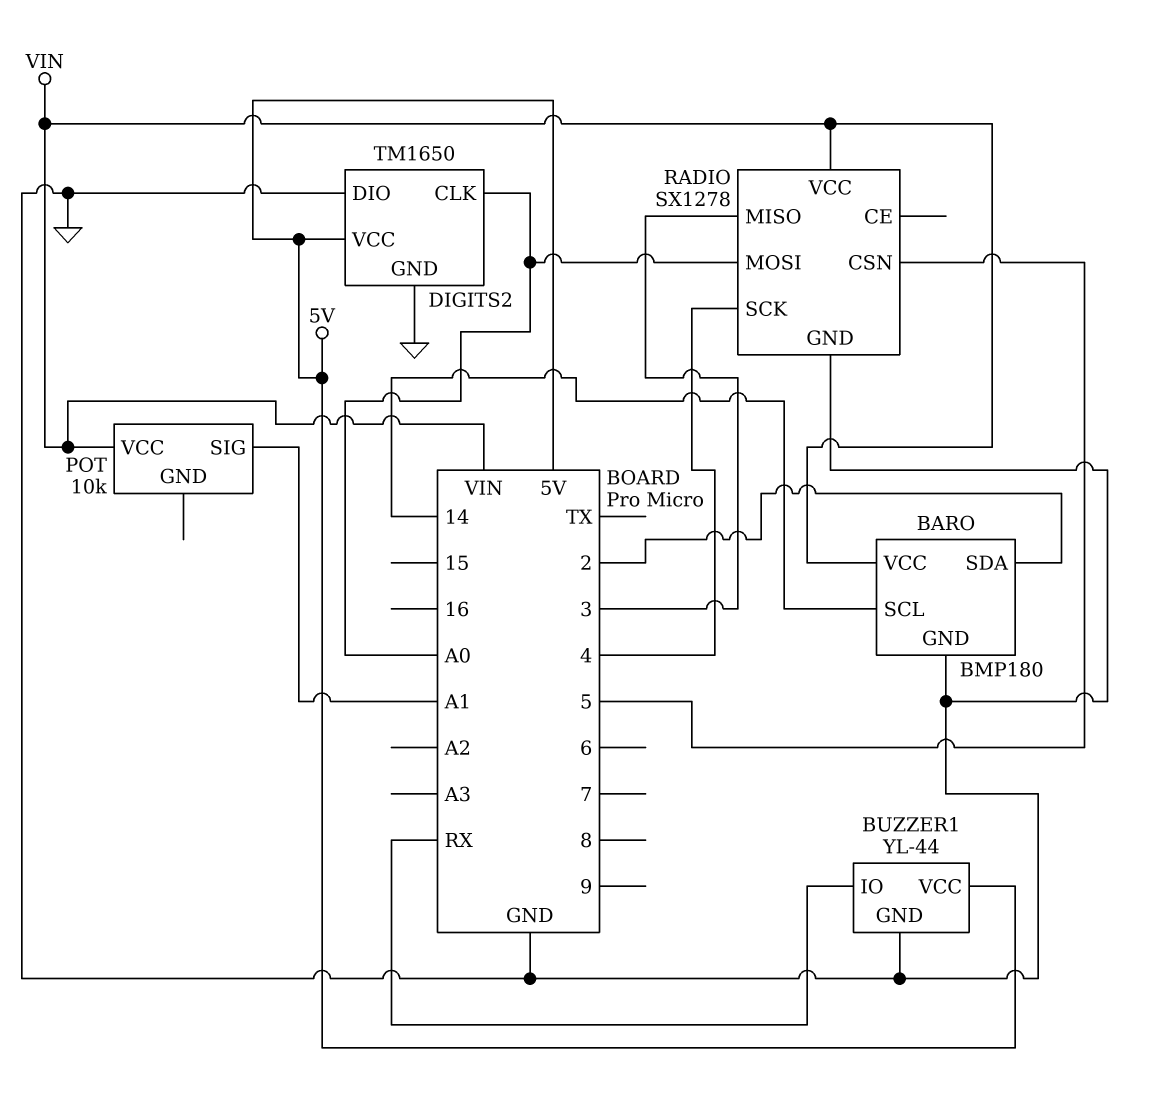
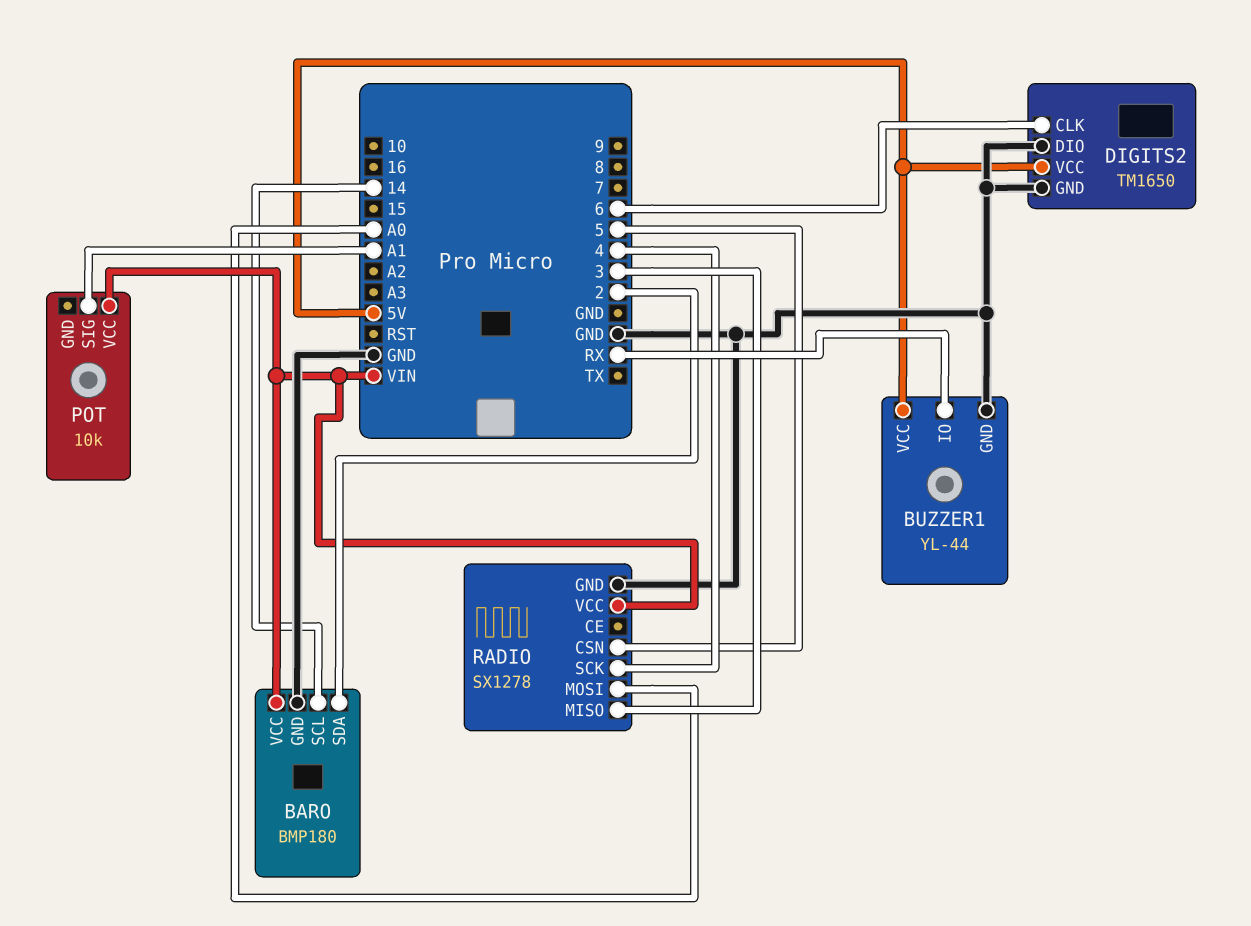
DIGITS2 pin CLK: A0 -> 6

